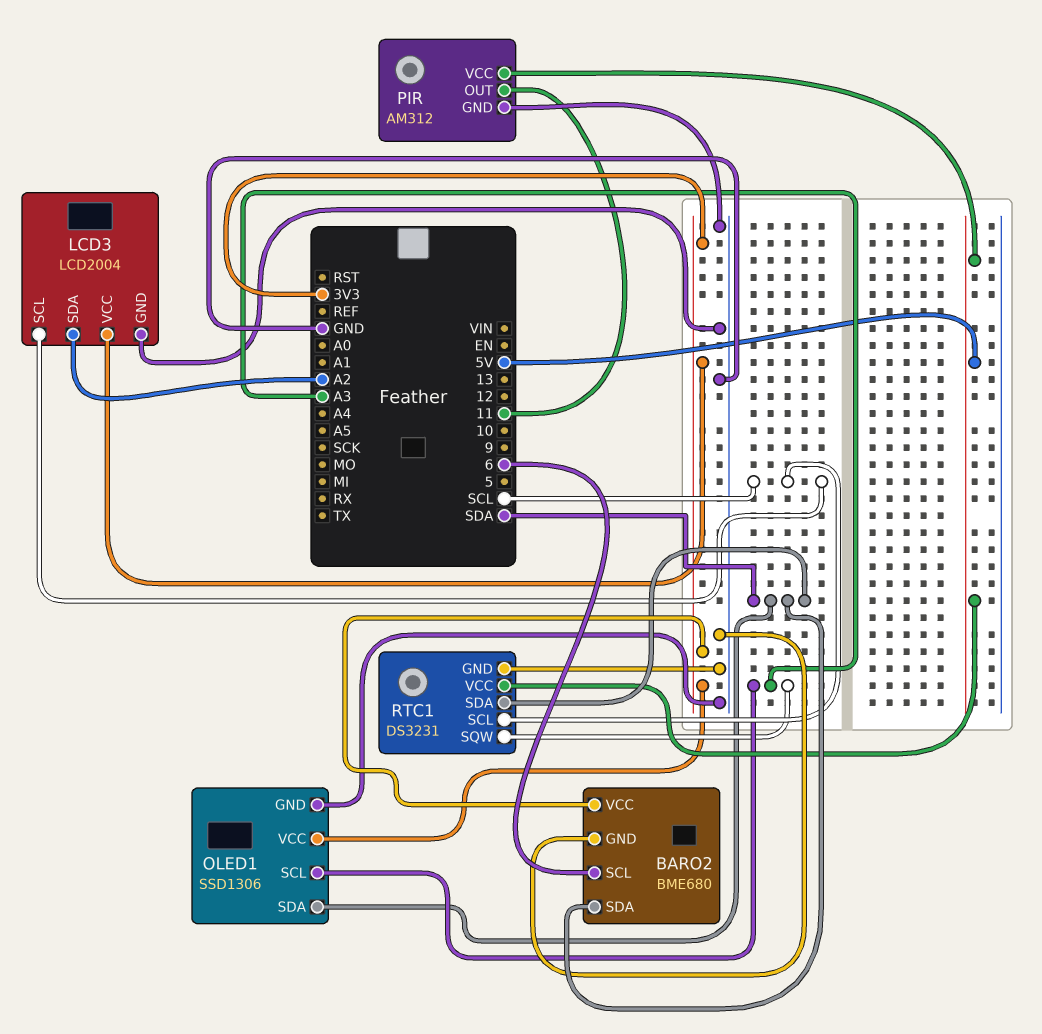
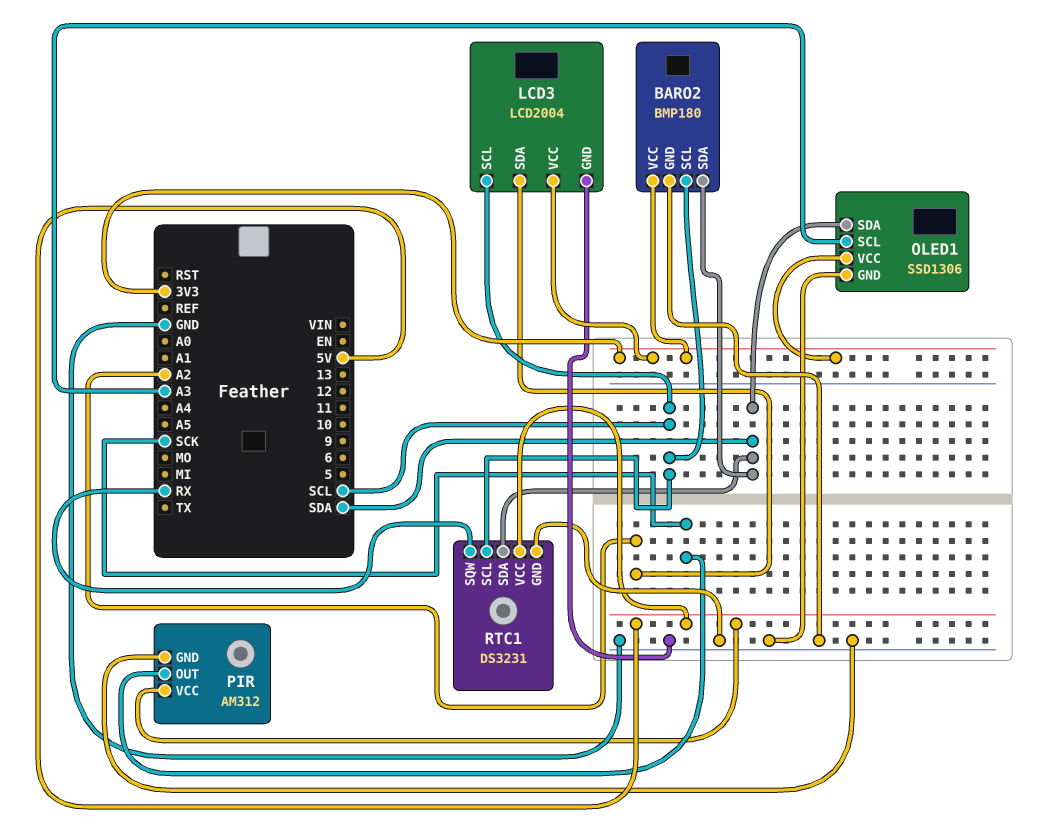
BARO2: BME680 -> BMP180
BARO2 pin SCL: 6 -> SCL
PIR pin OUT: 11 -> SCK
RTC1 pin SQW: A3 -> RX

